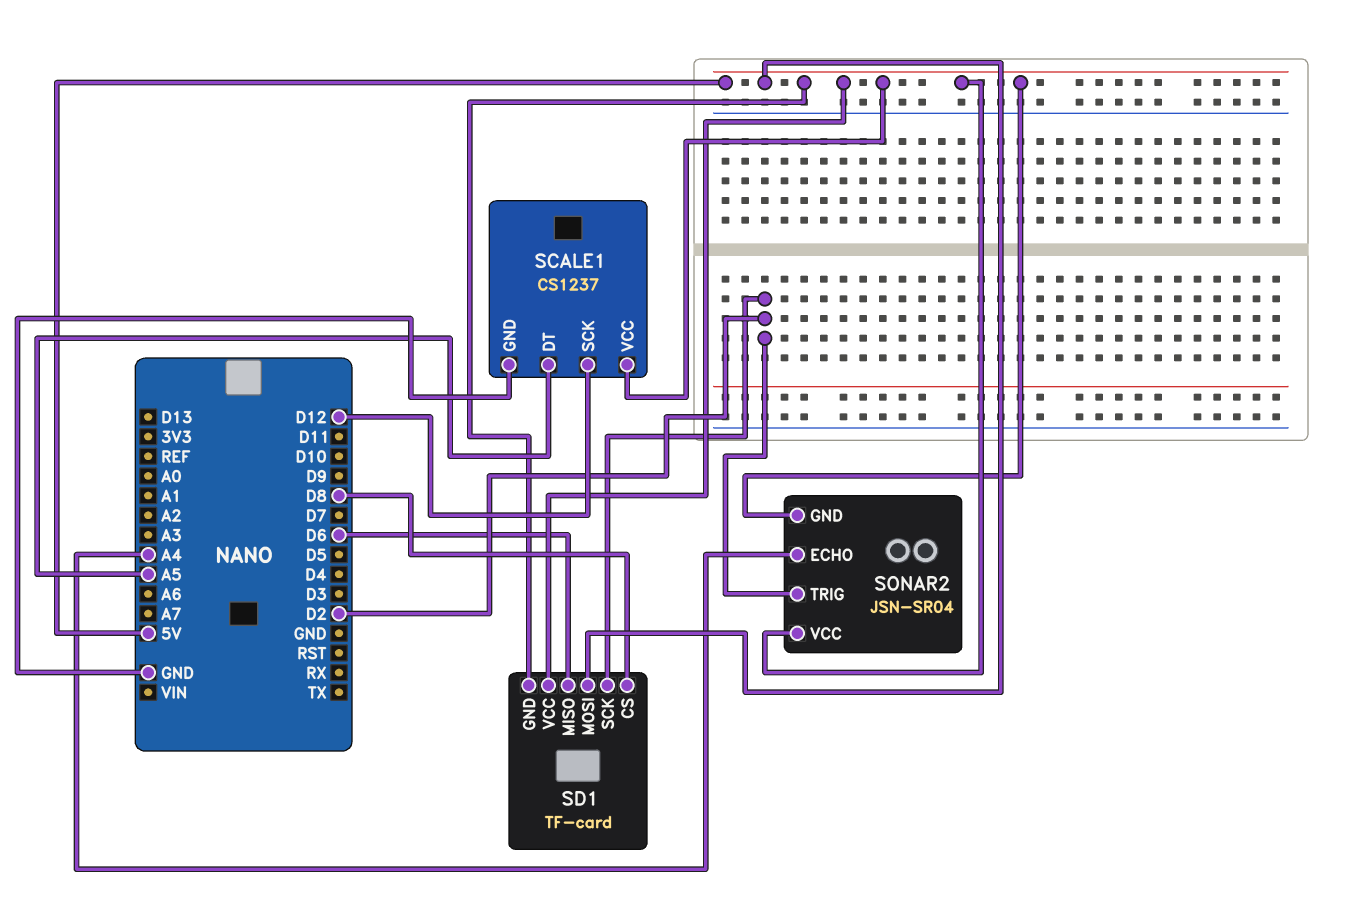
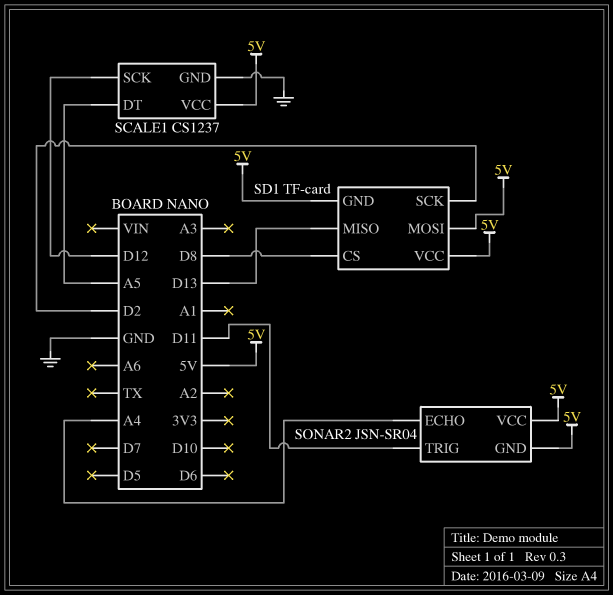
SD1 pin MISO: D6 -> D13
SONAR2 pin TRIG: D2 -> D11

